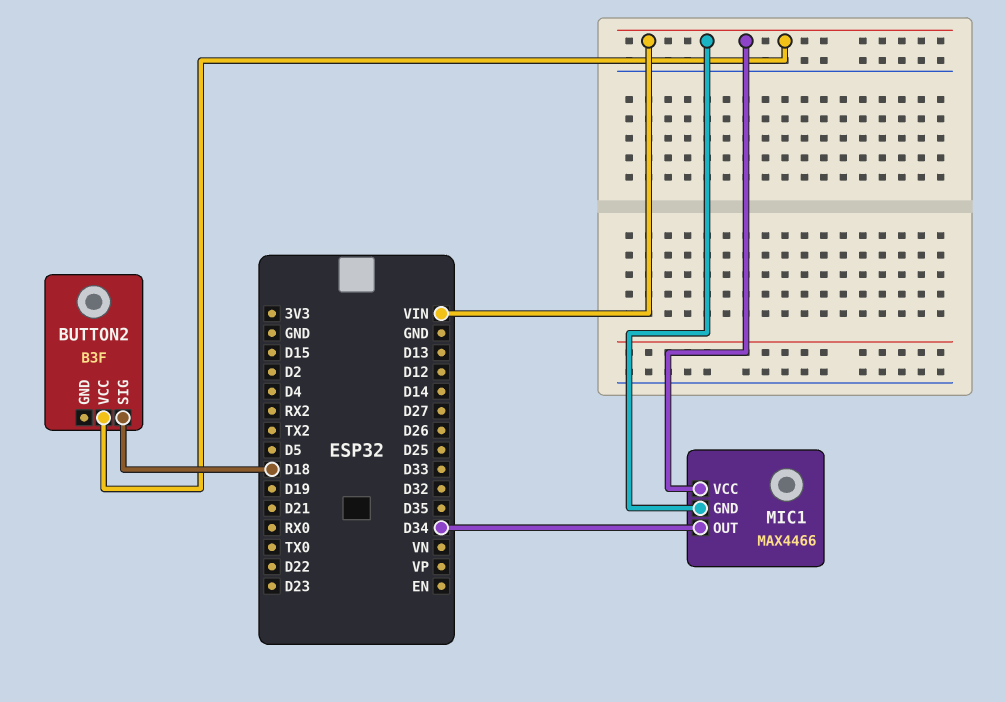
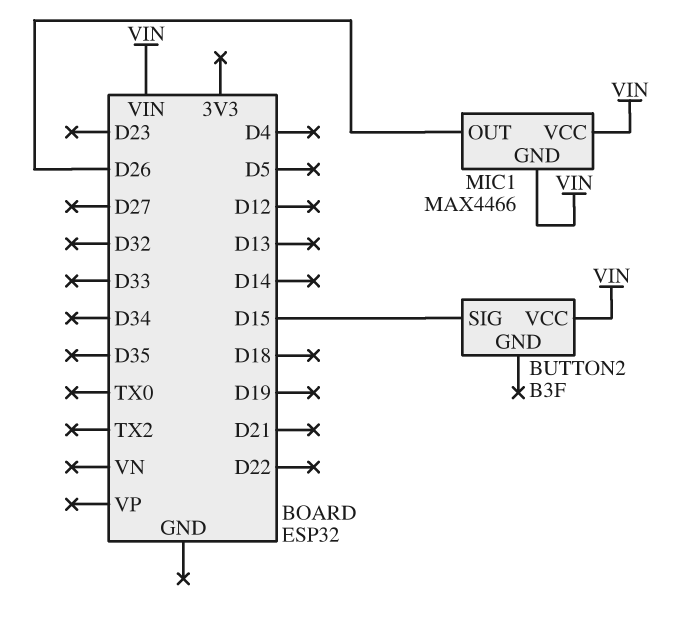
BUTTON2 pin SIG: D18 -> D15
MIC1 pin OUT: D34 -> D26

